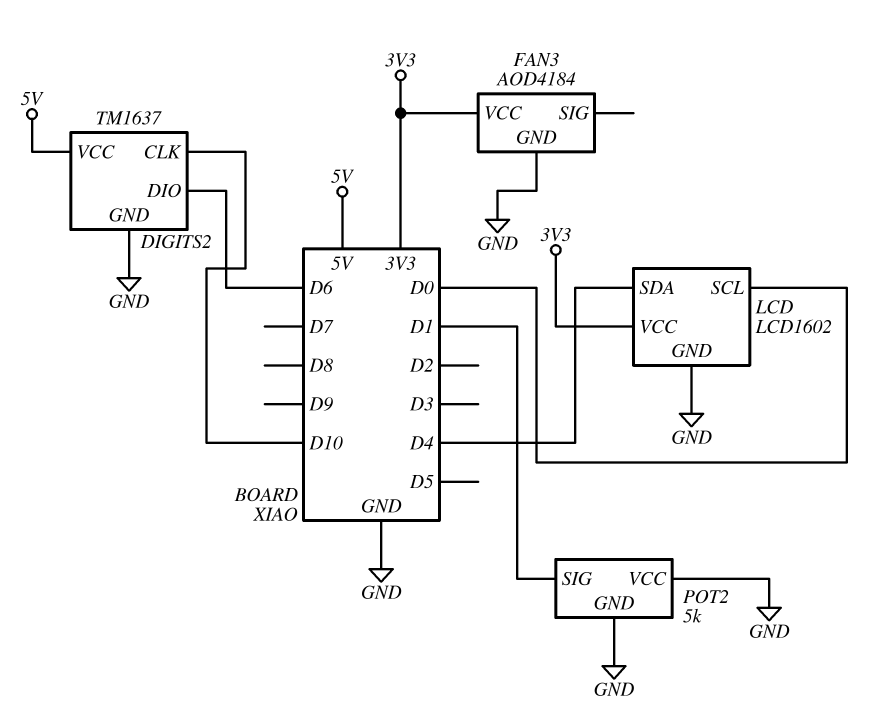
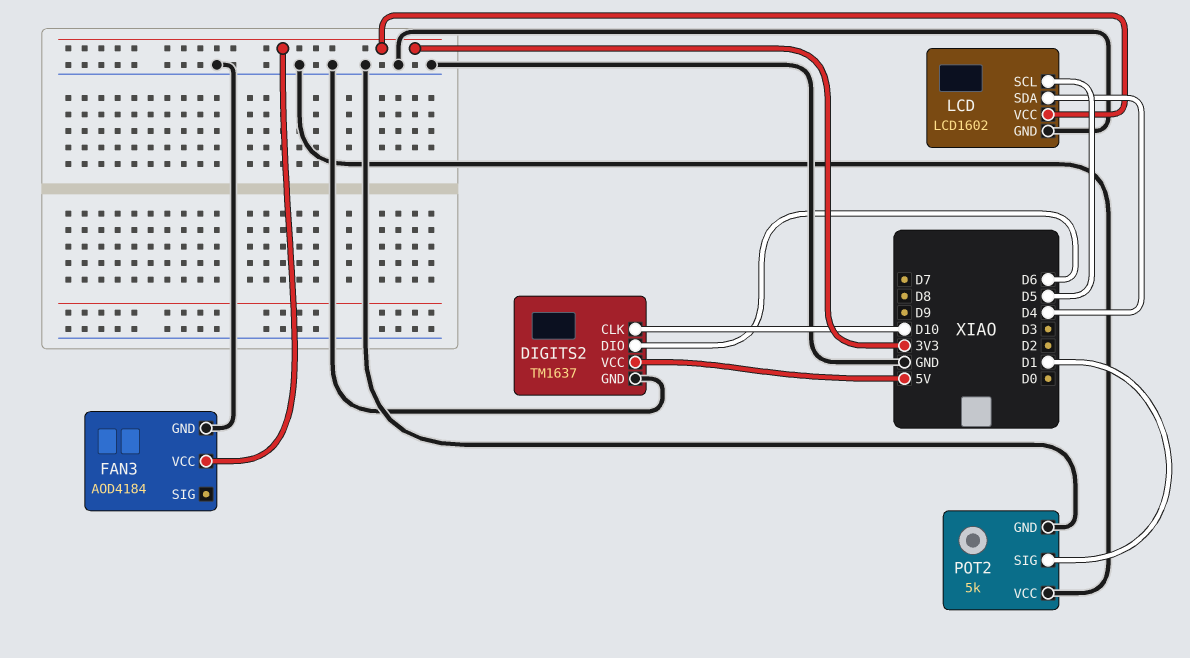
LCD pin SCL: D0 -> D5

